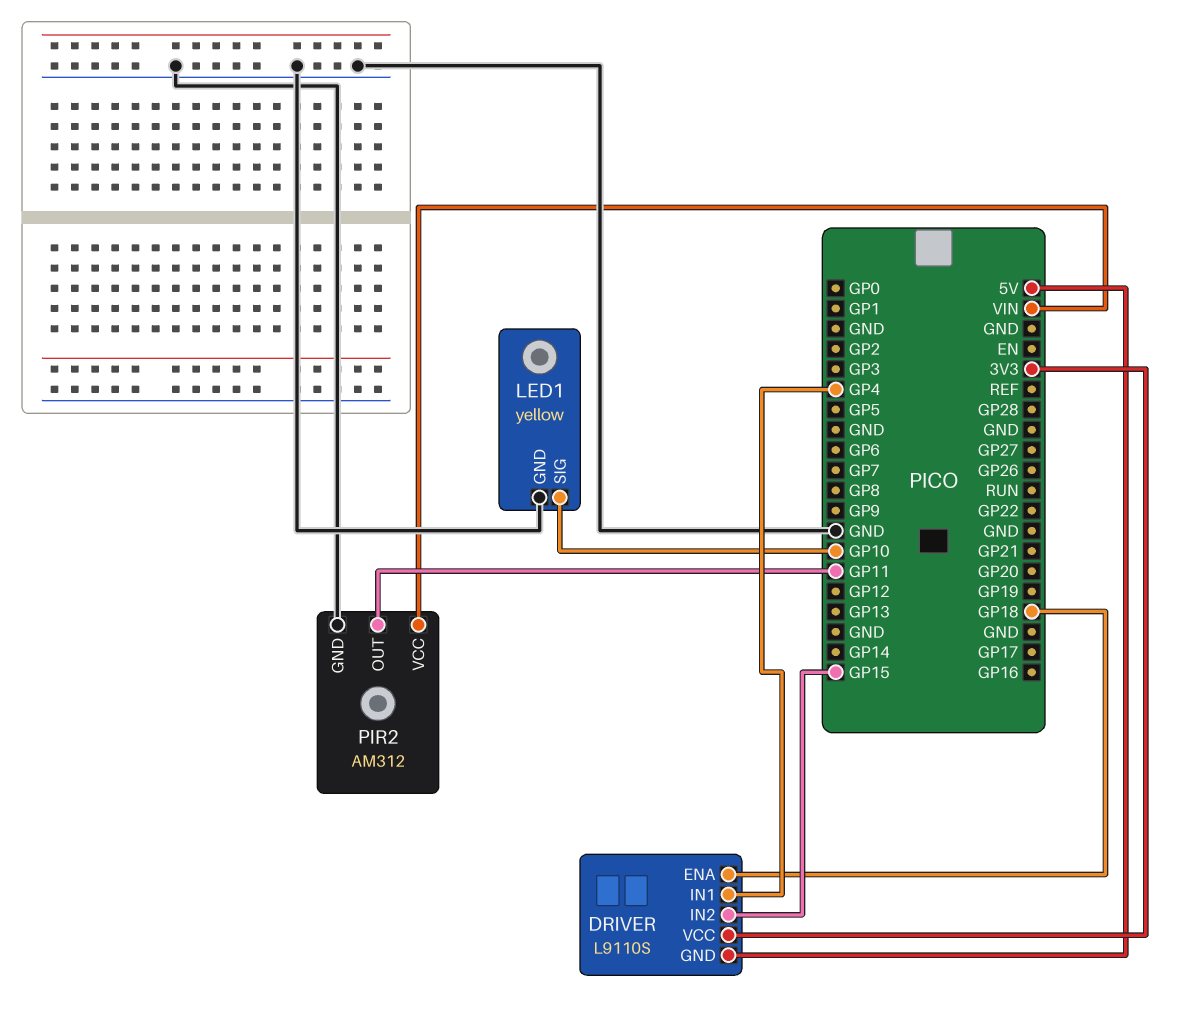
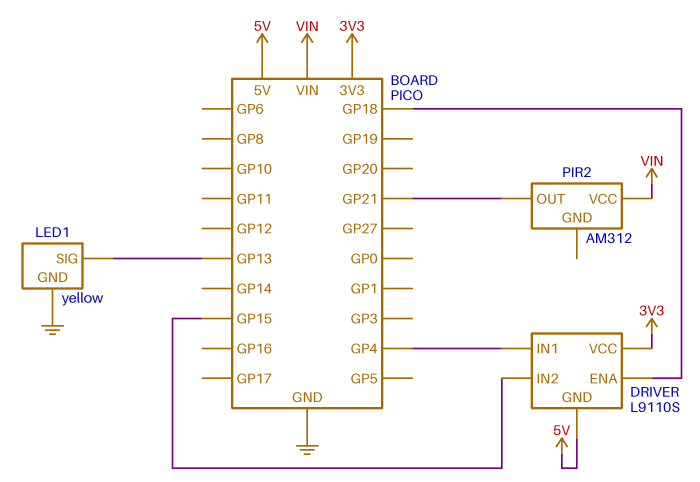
LED1 pin SIG: GP10 -> GP13
PIR2 pin GND: GND -> none
PIR2 pin OUT: GP11 -> GP21

